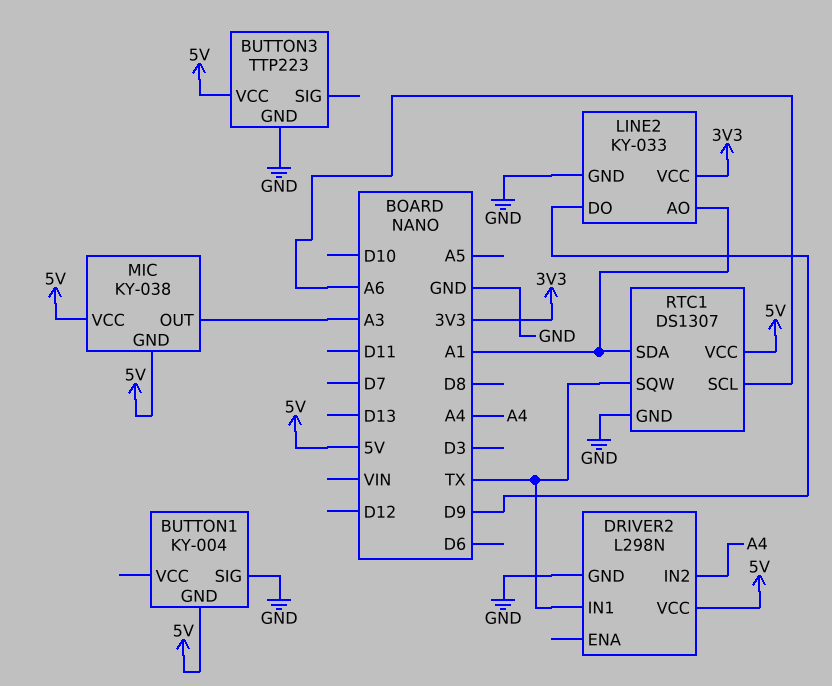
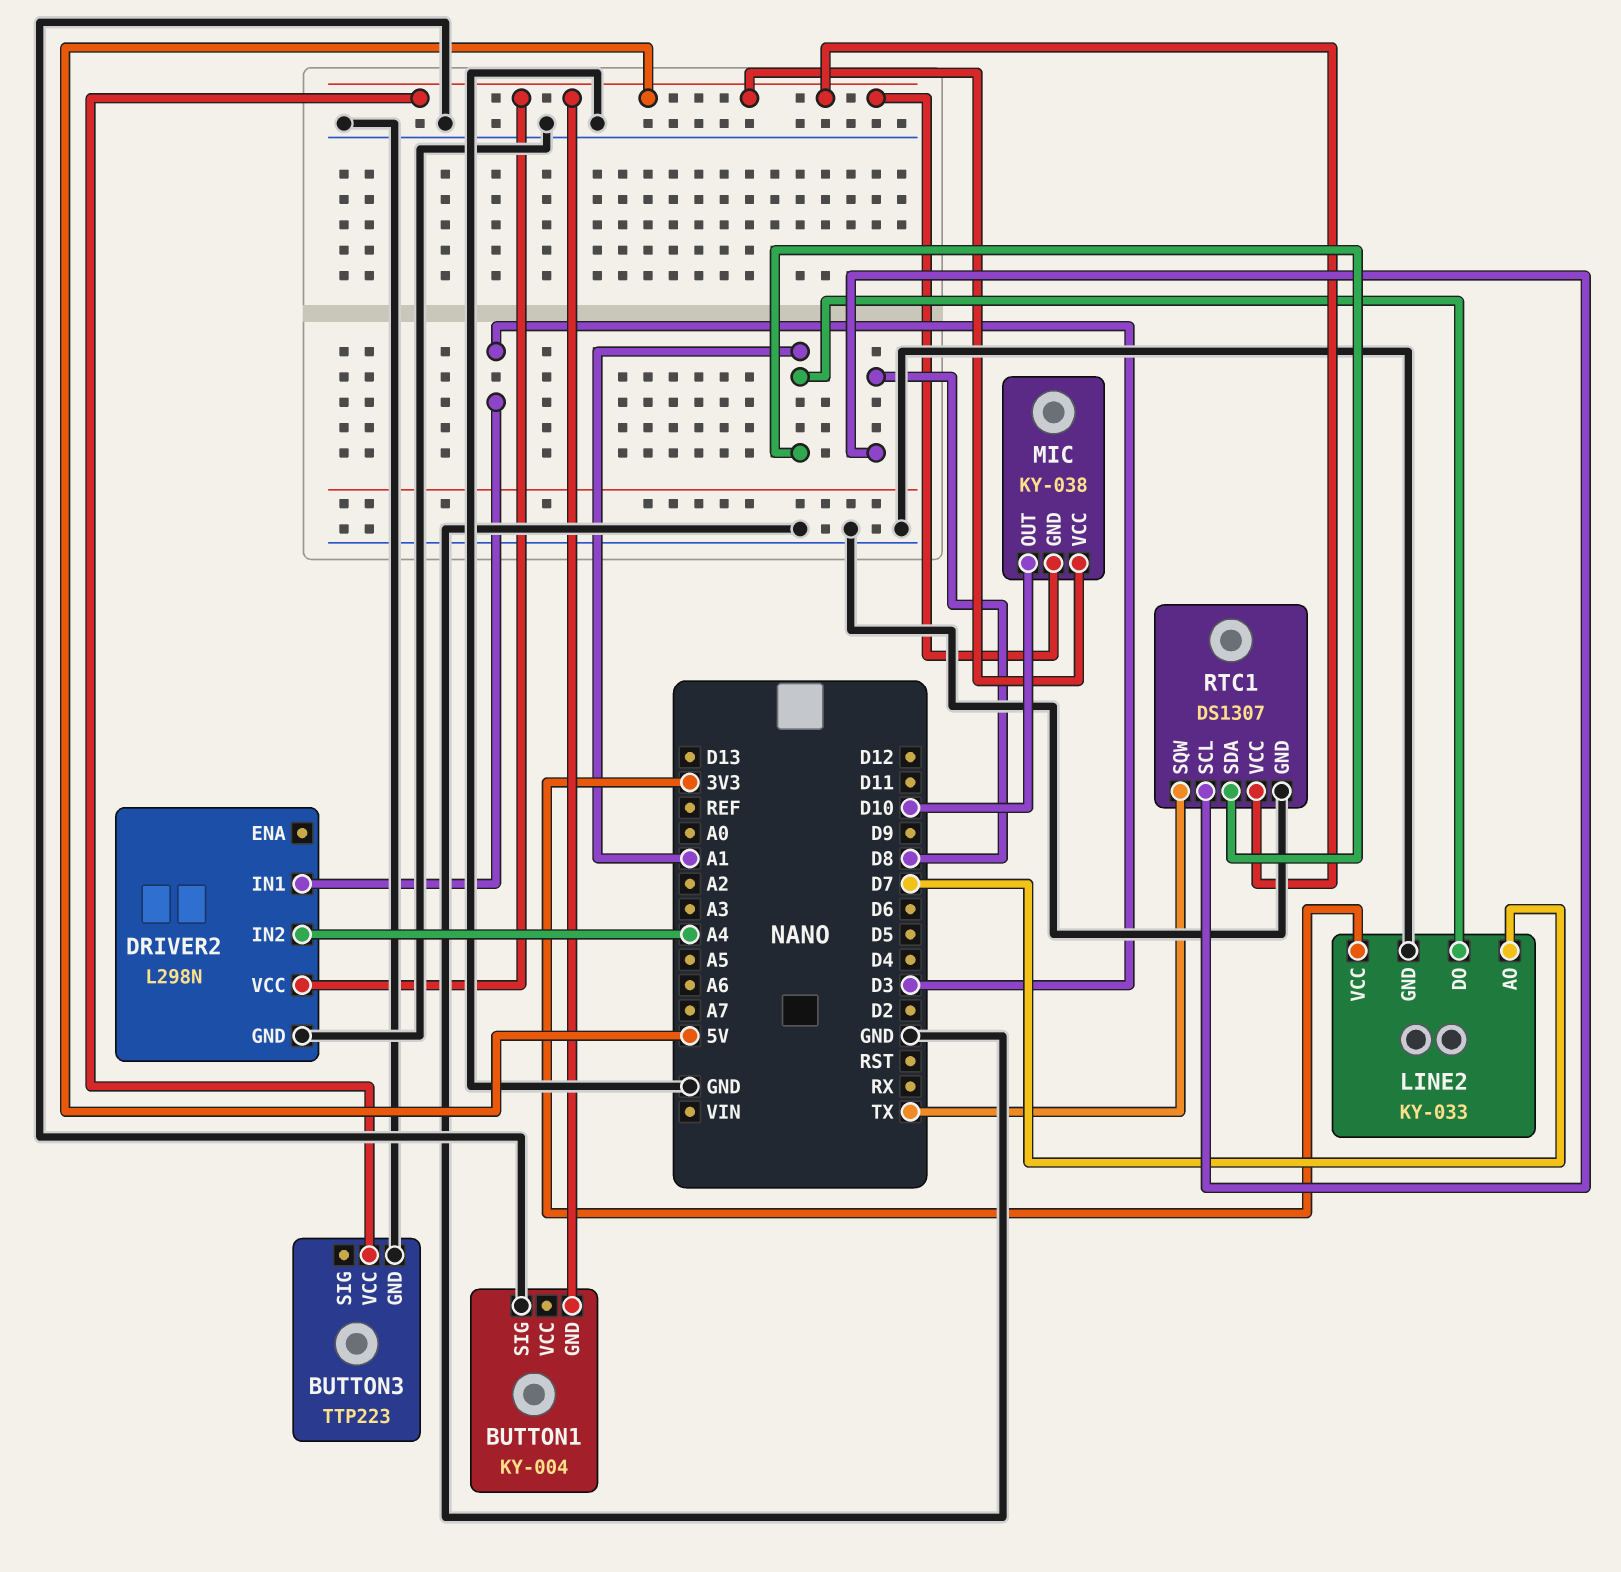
DRIVER2 pin IN1: TX -> D3
LINE2 pin AO: A1 -> D7
LINE2 pin DO: D9 -> A1
MIC pin OUT: A3 -> D10
RTC1 pin SCL: A6 -> D8

